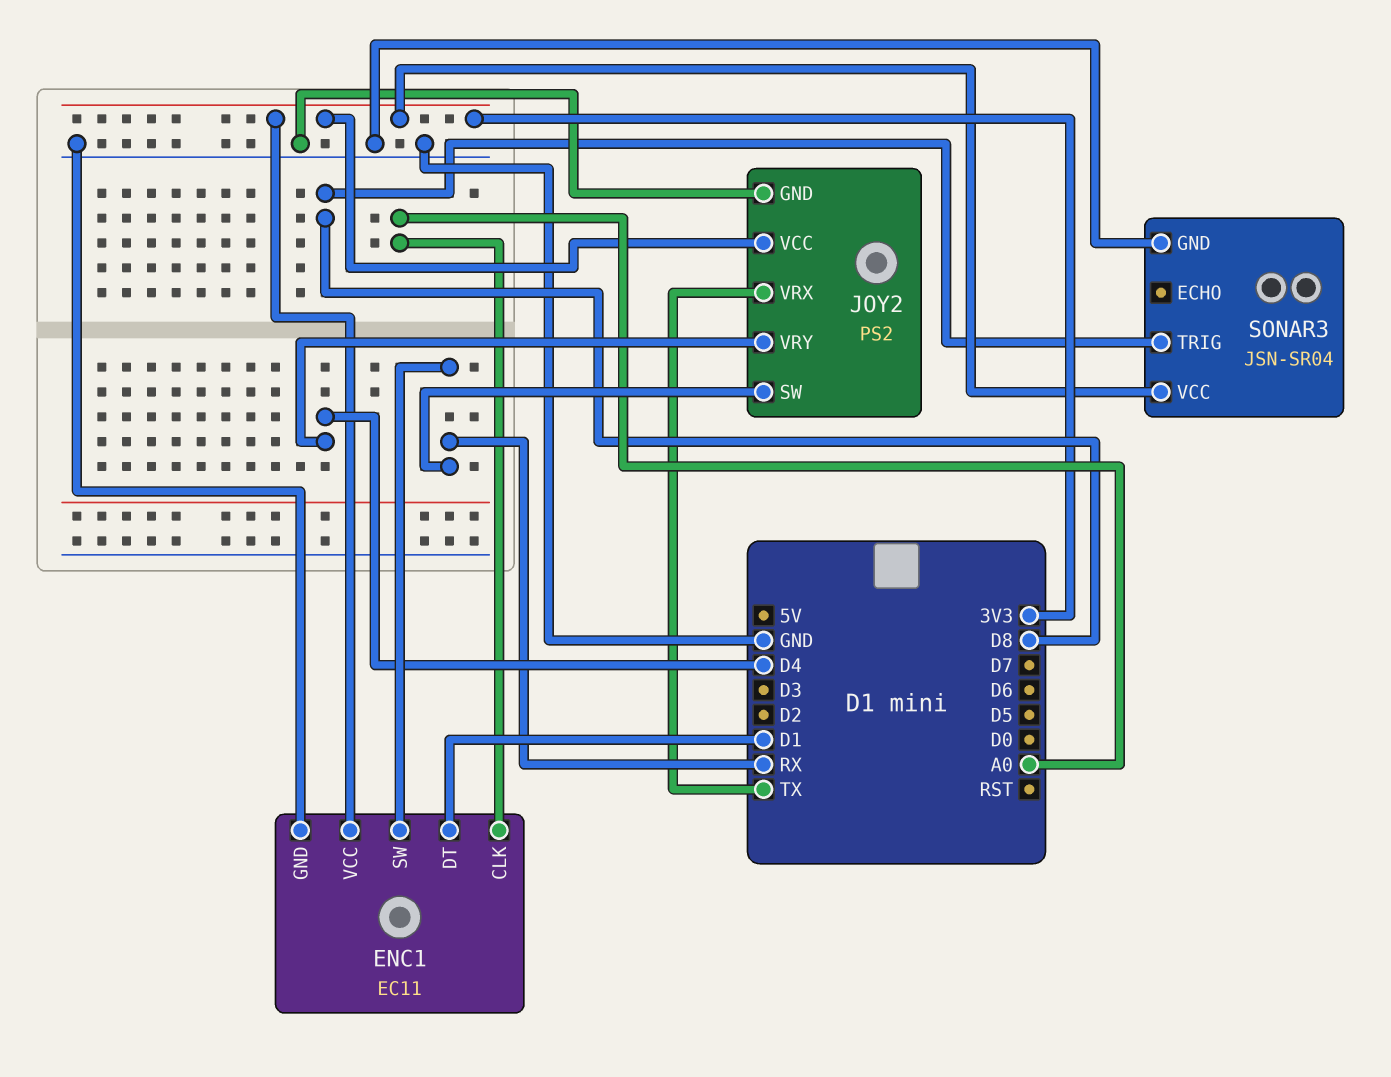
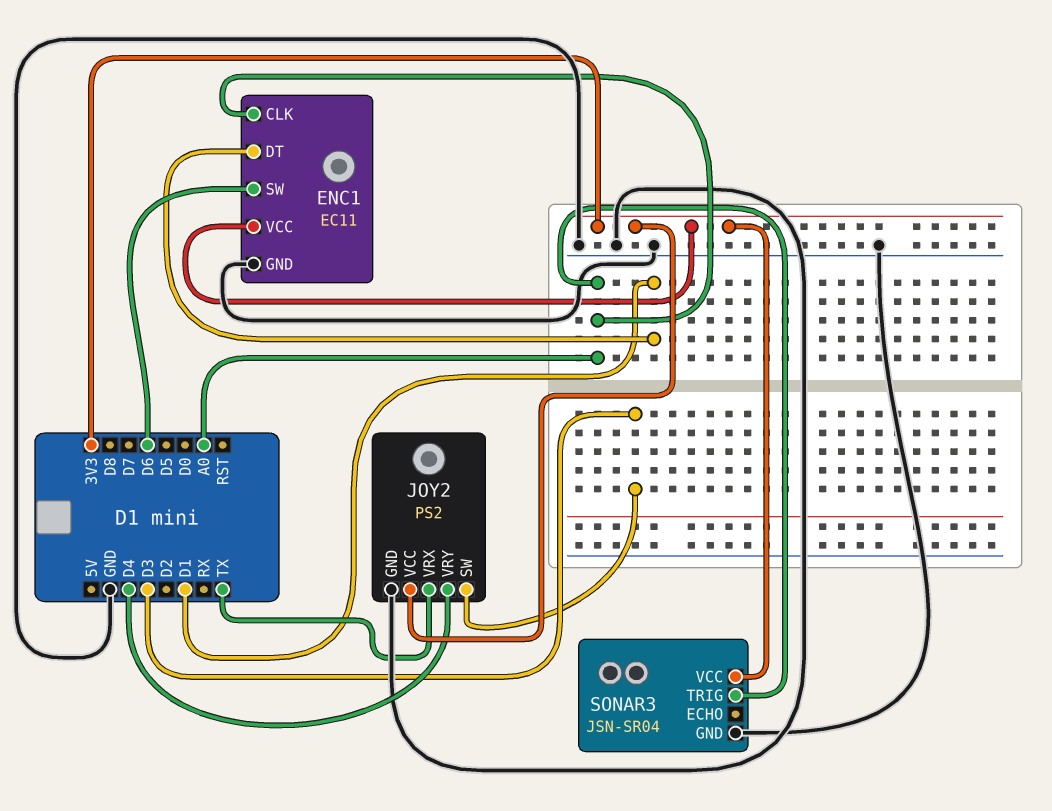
ENC1 pin SW: RX -> D6
JOY2 pin SW: RX -> D3
SONAR3 pin TRIG: D8 -> A0

